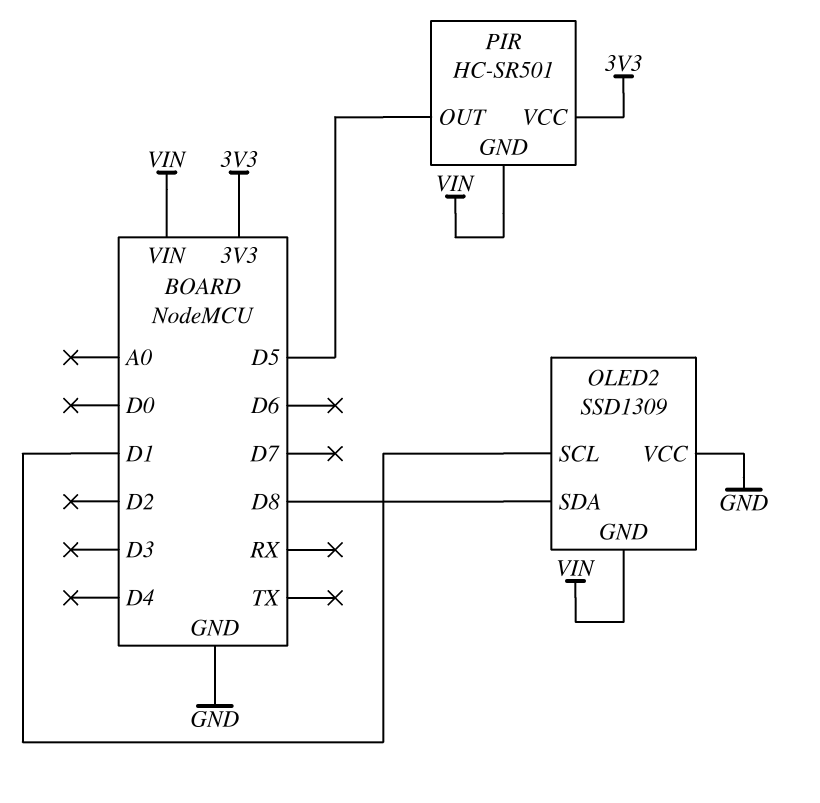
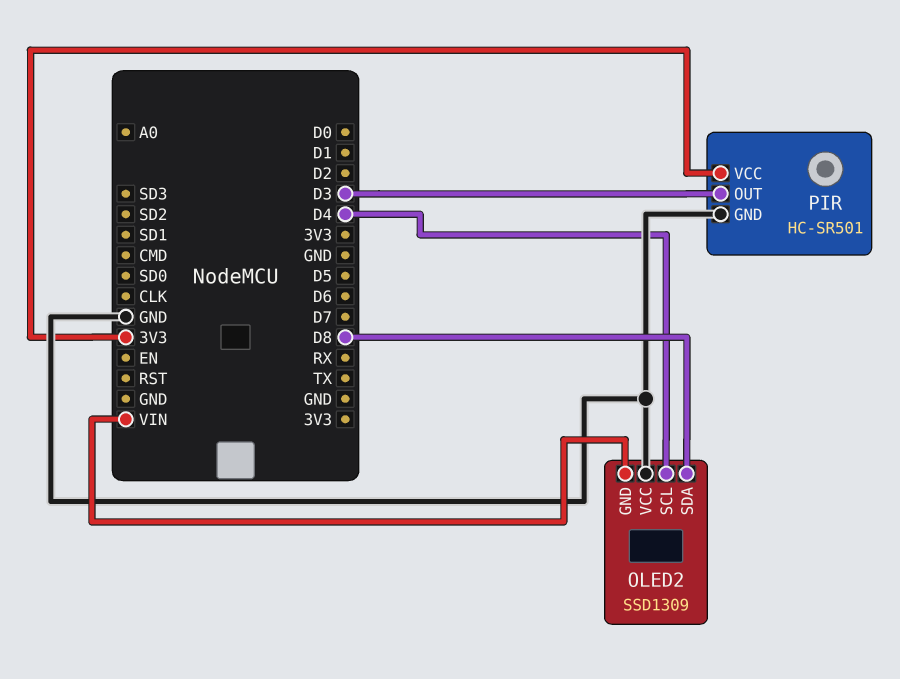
OLED2 pin SCL: D1 -> D4
PIR pin GND: VIN -> GND
PIR pin OUT: D5 -> D3

